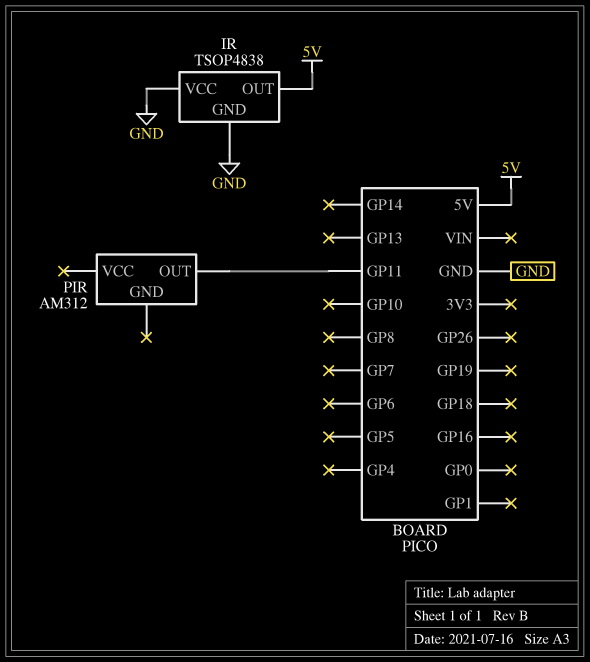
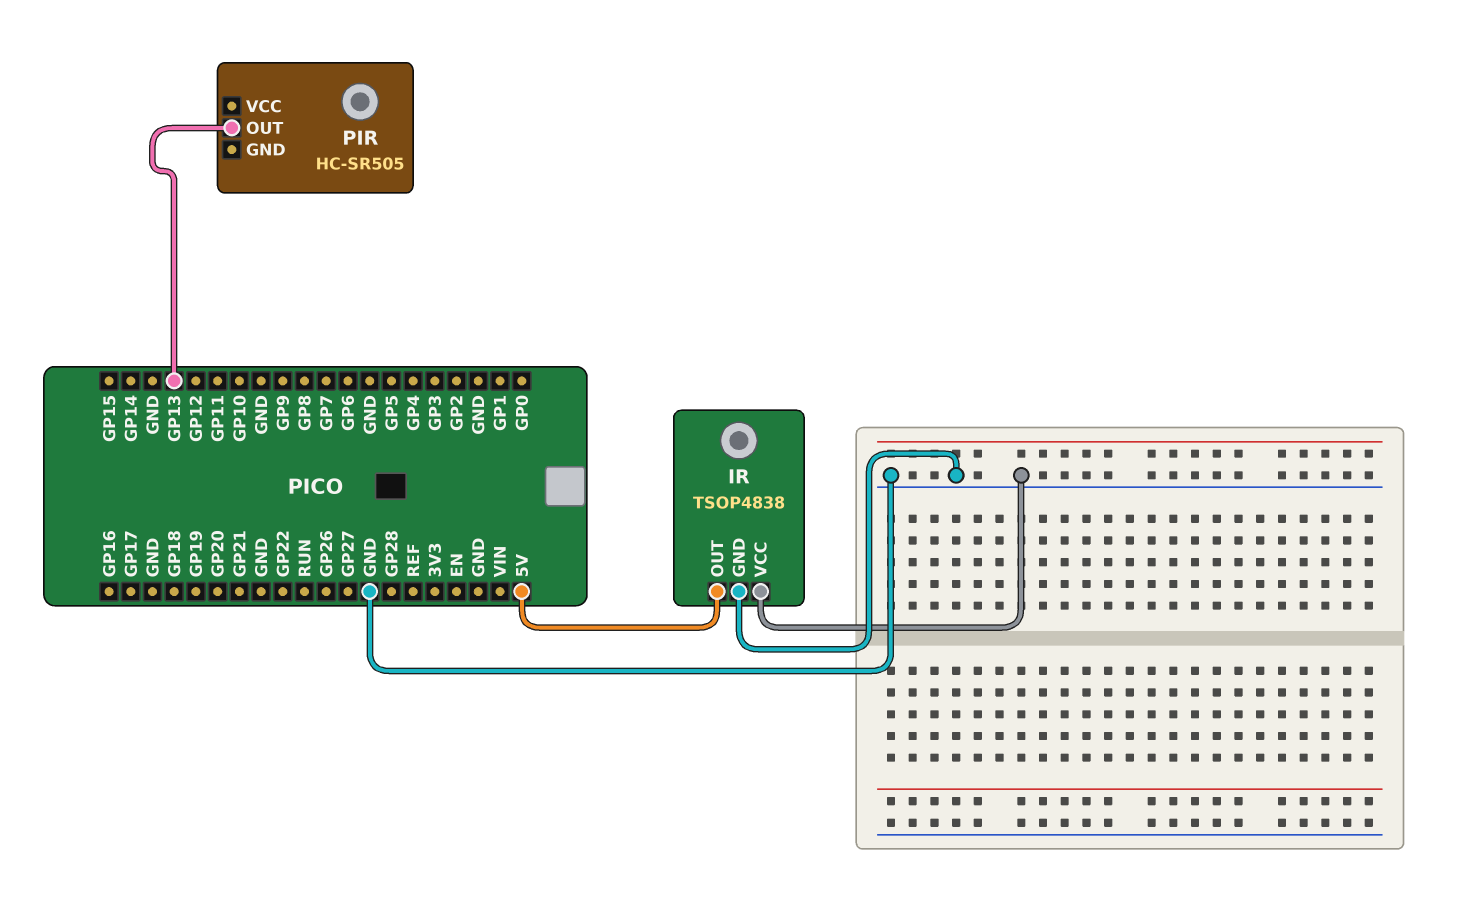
PIR: AM312 -> HC-SR505
PIR pin OUT: GP11 -> GP13

